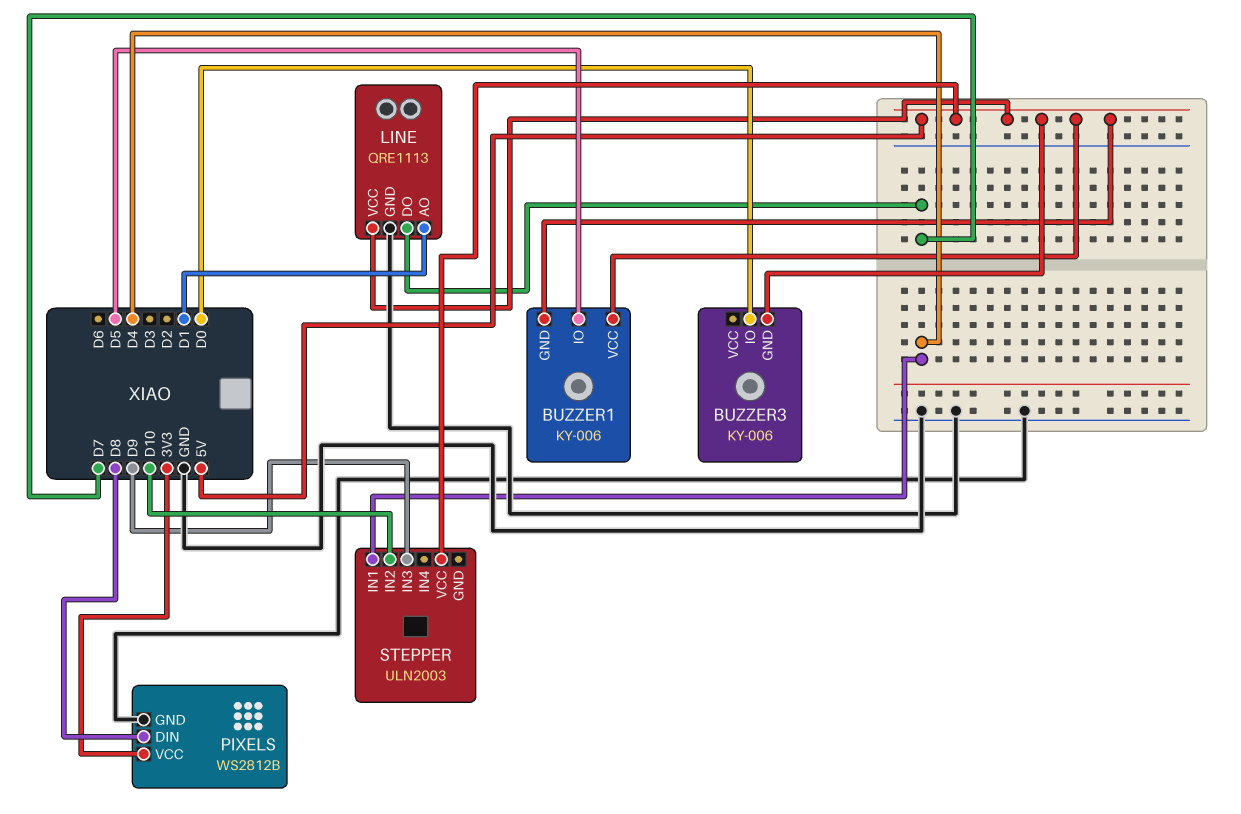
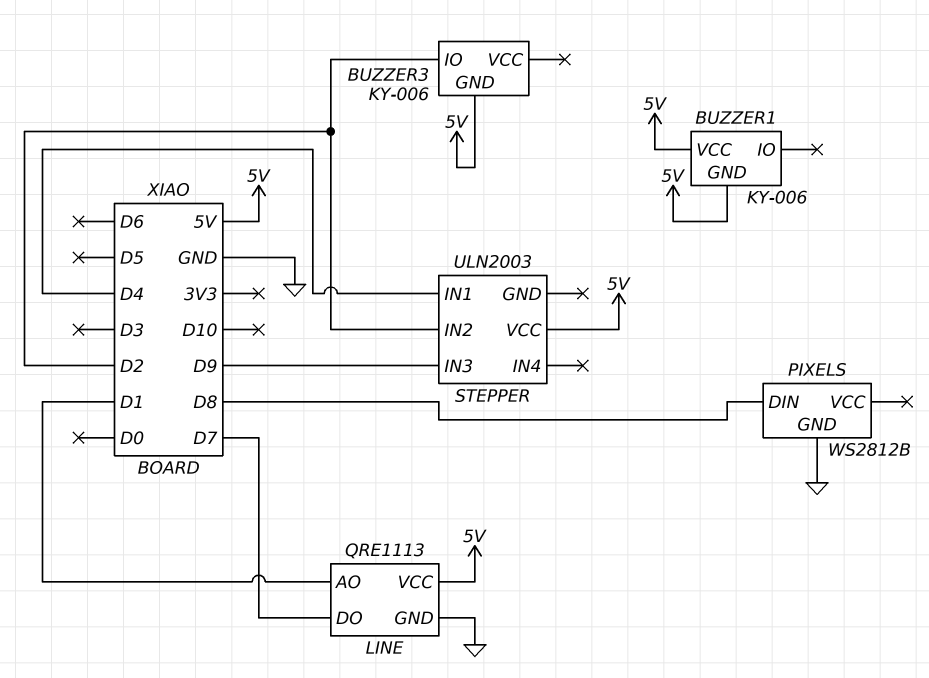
BUZZER1 pin IO: D5 -> none
BUZZER3 pin IO: D0 -> D2
PIXELS pin VCC: 3V3 -> none
STEPPER pin IN2: D10 -> D2

